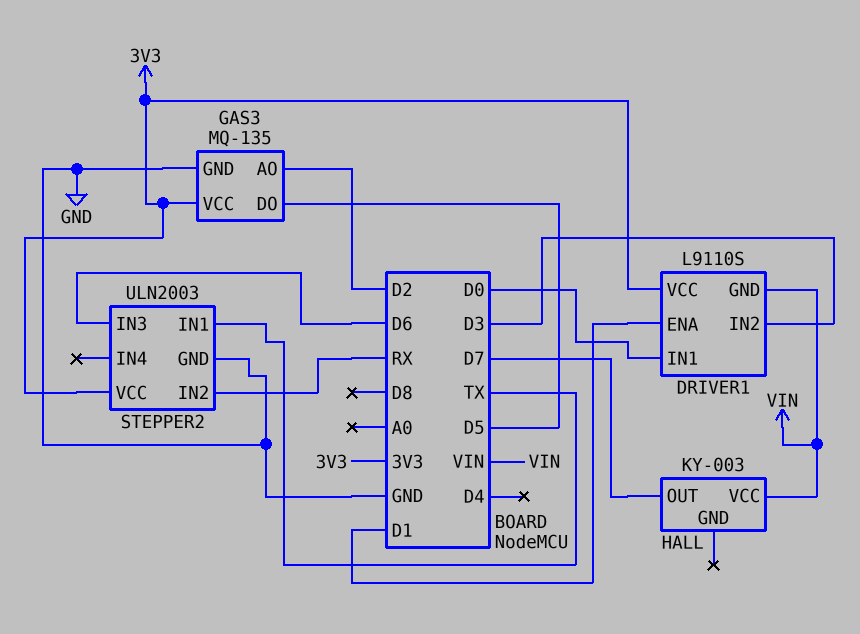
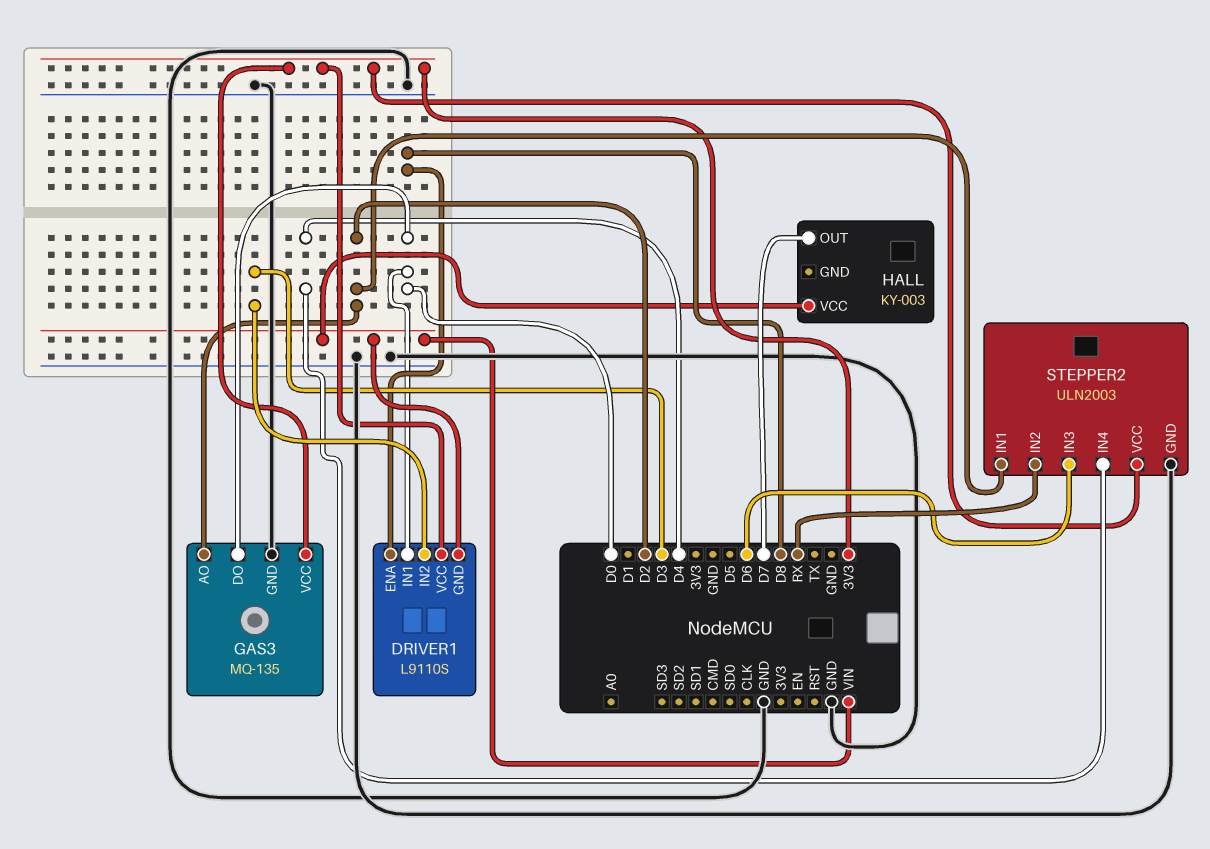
DRIVER1 pin ENA: D1 -> D8
GAS3 pin DO: D5 -> D0
STEPPER2 pin IN1: TX -> D2
STEPPER2 pin IN4: none -> D4

